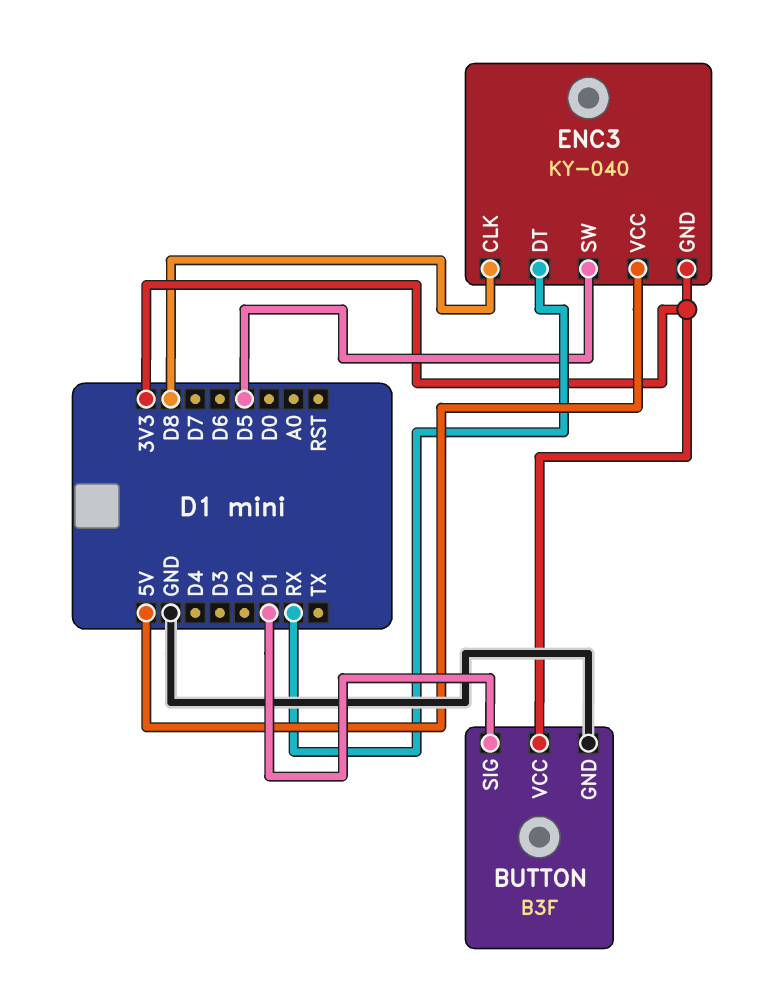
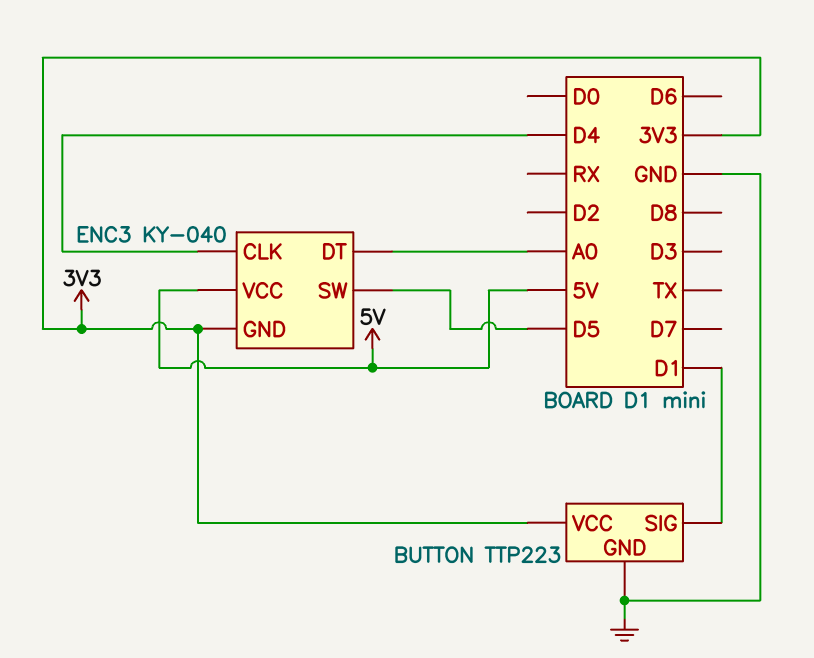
BUTTON: B3F -> TTP223
ENC3 pin CLK: D8 -> D4
ENC3 pin DT: RX -> A0

